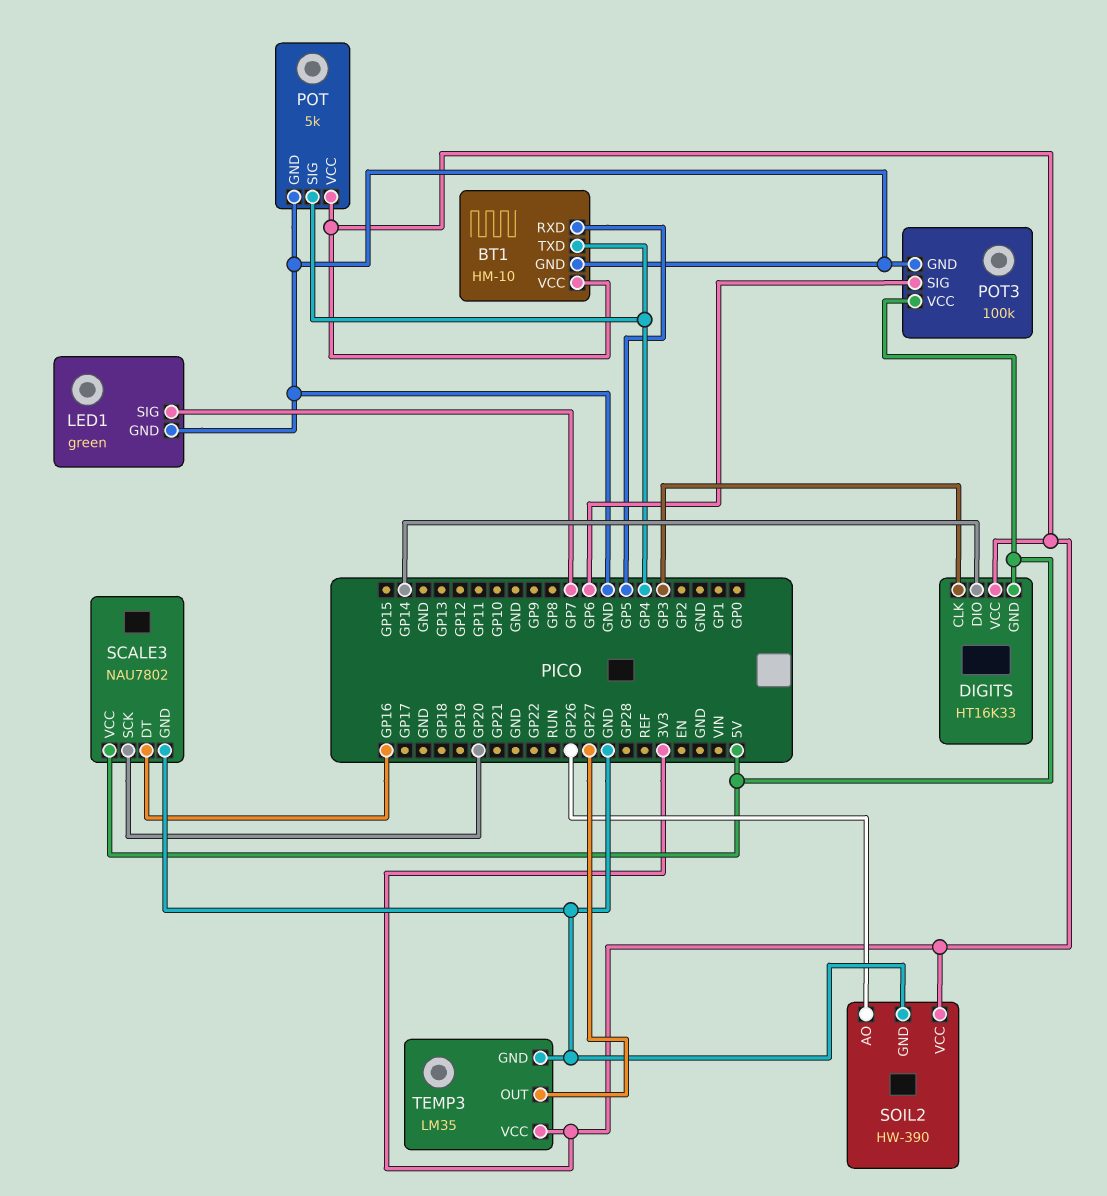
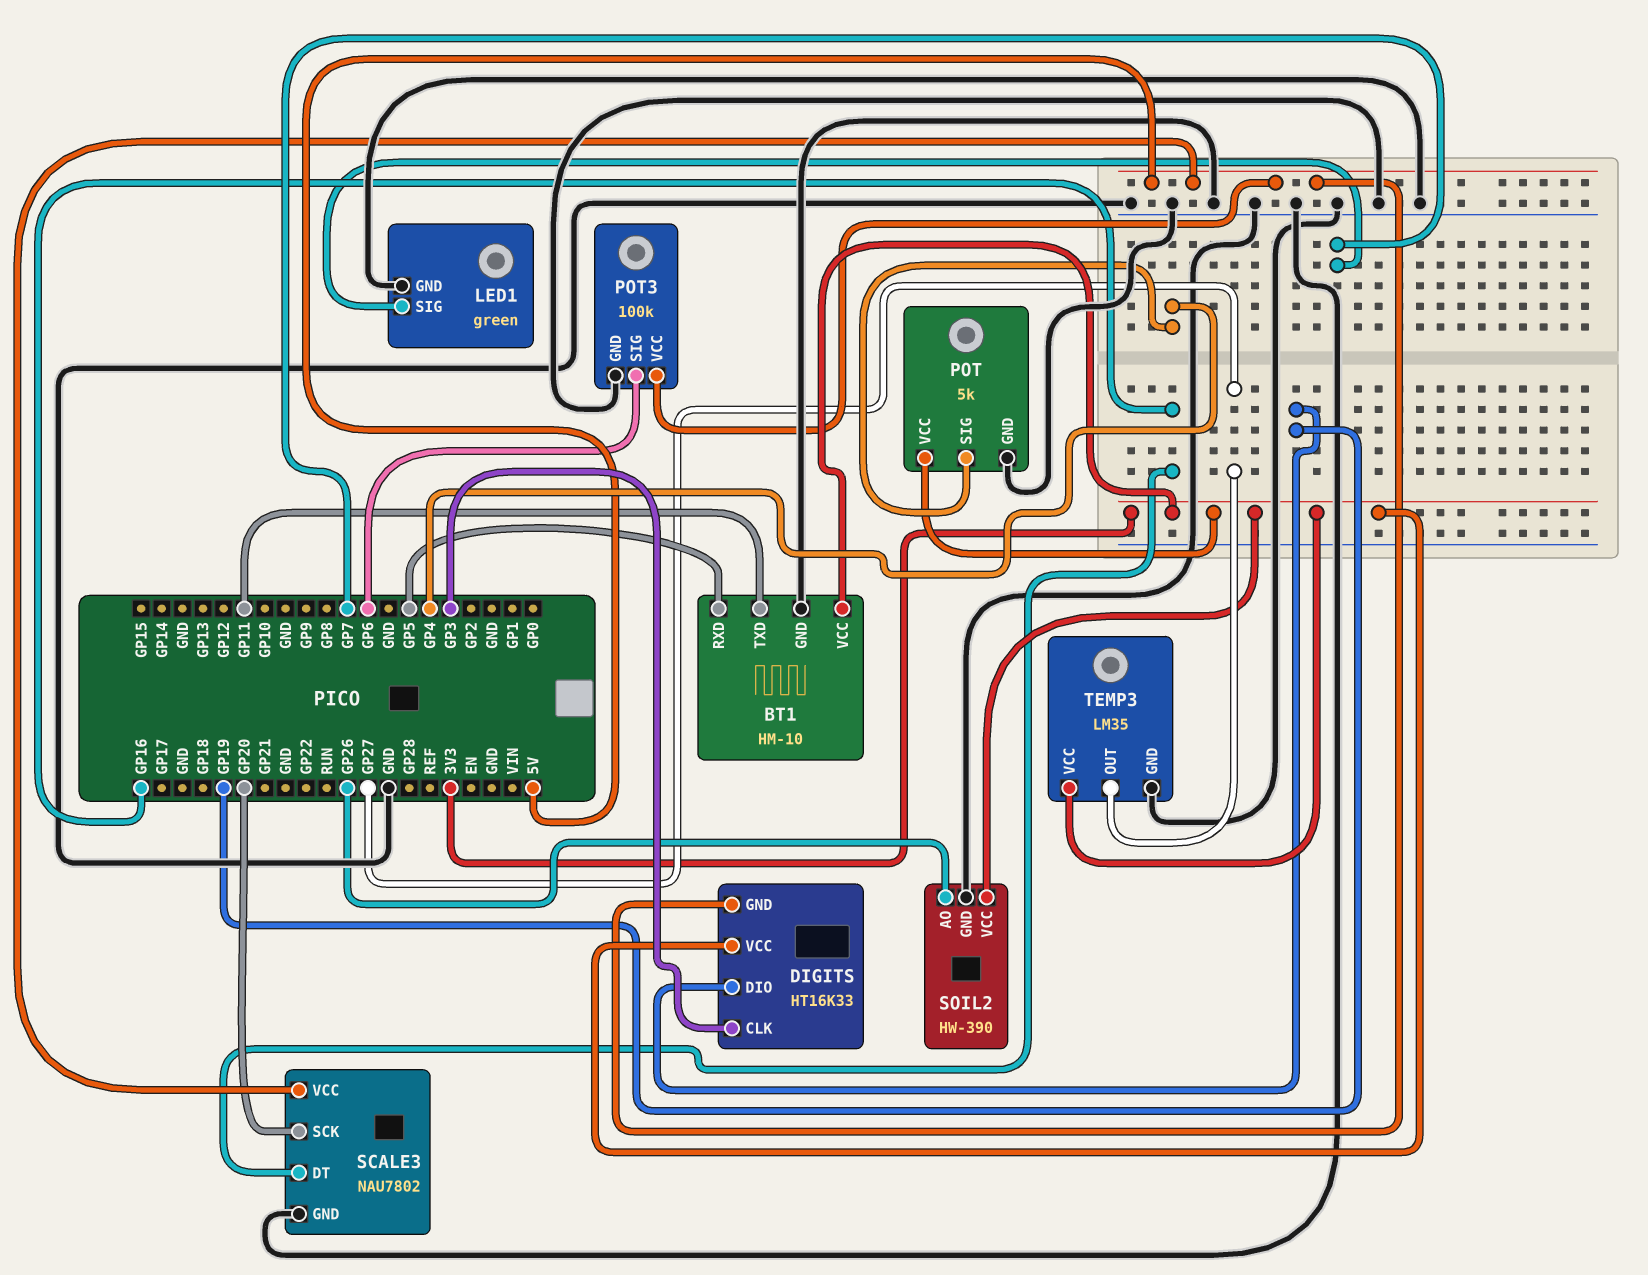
BT1 pin TXD: GP4 -> GP11
DIGITS pin DIO: GP14 -> GP19

